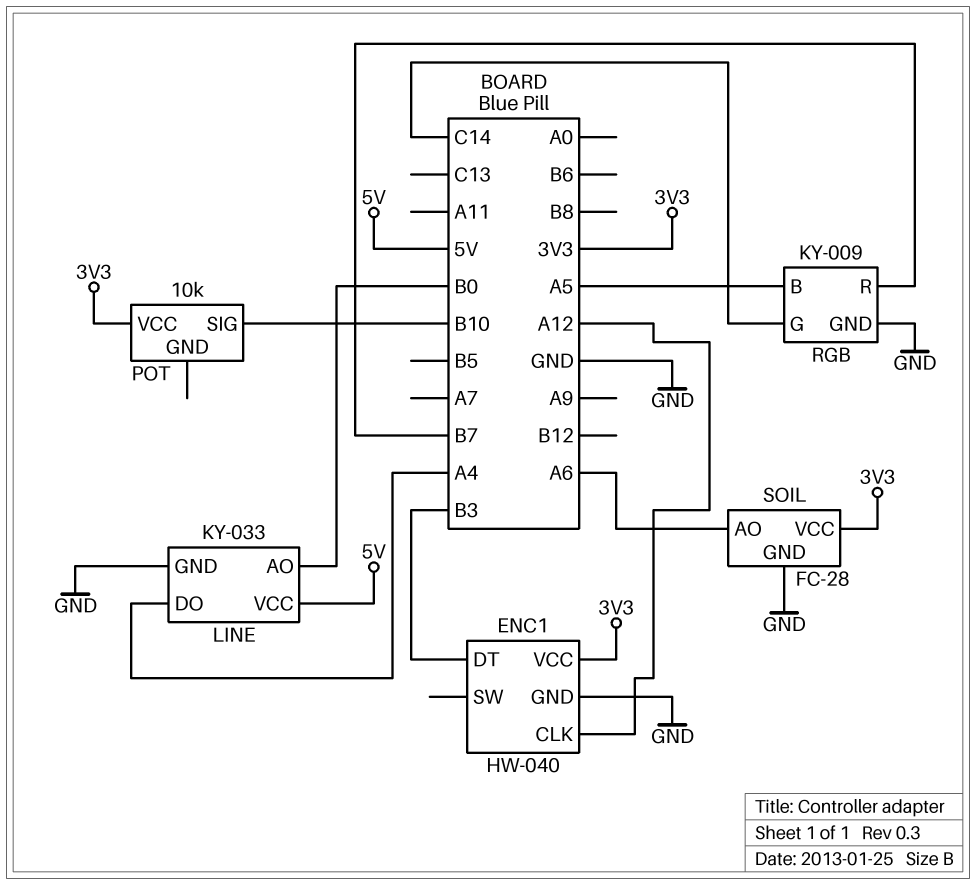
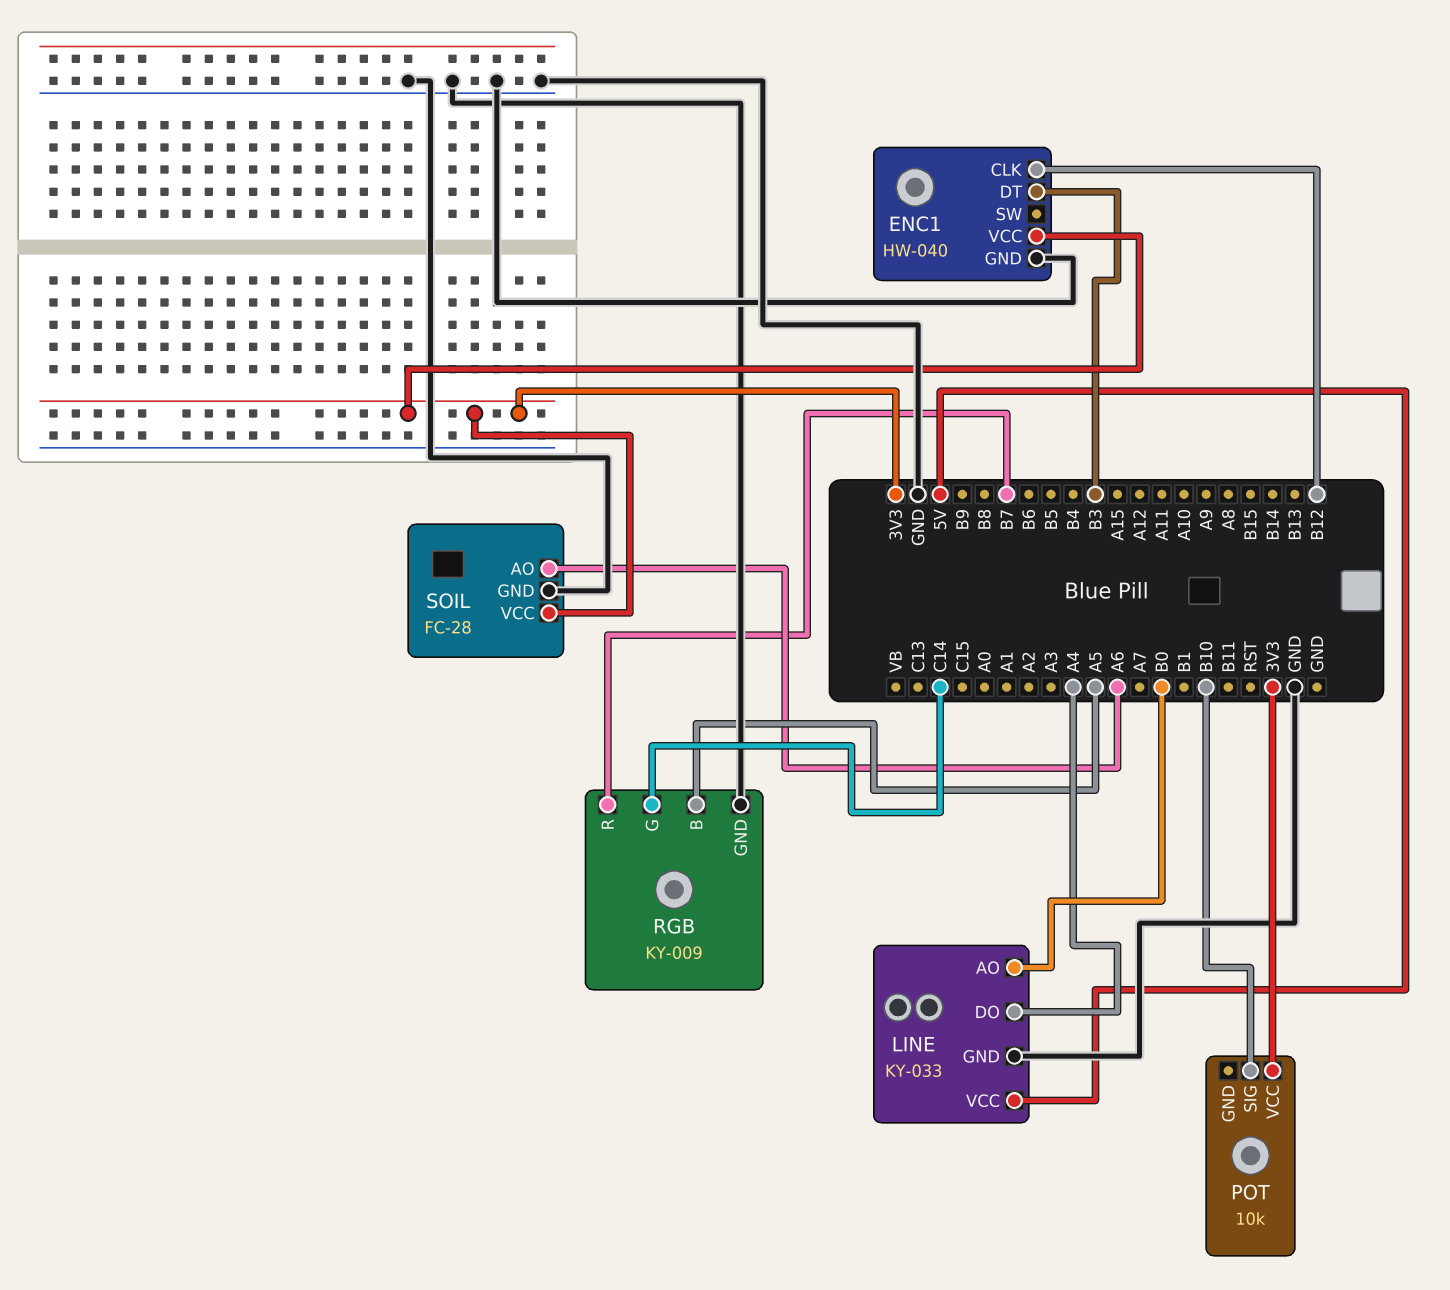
ENC1 pin CLK: A12 -> B12

